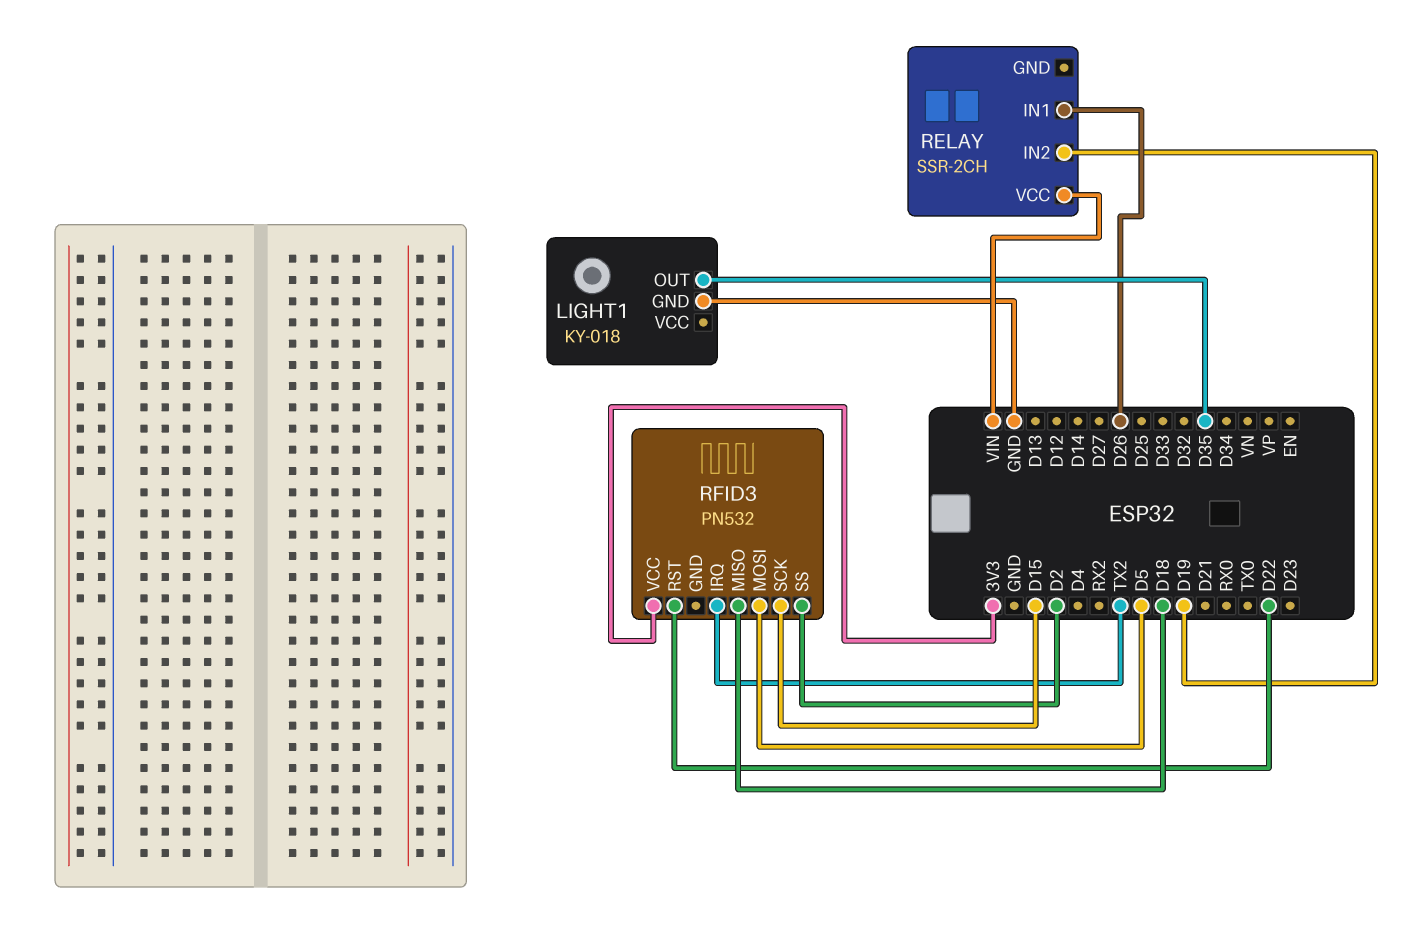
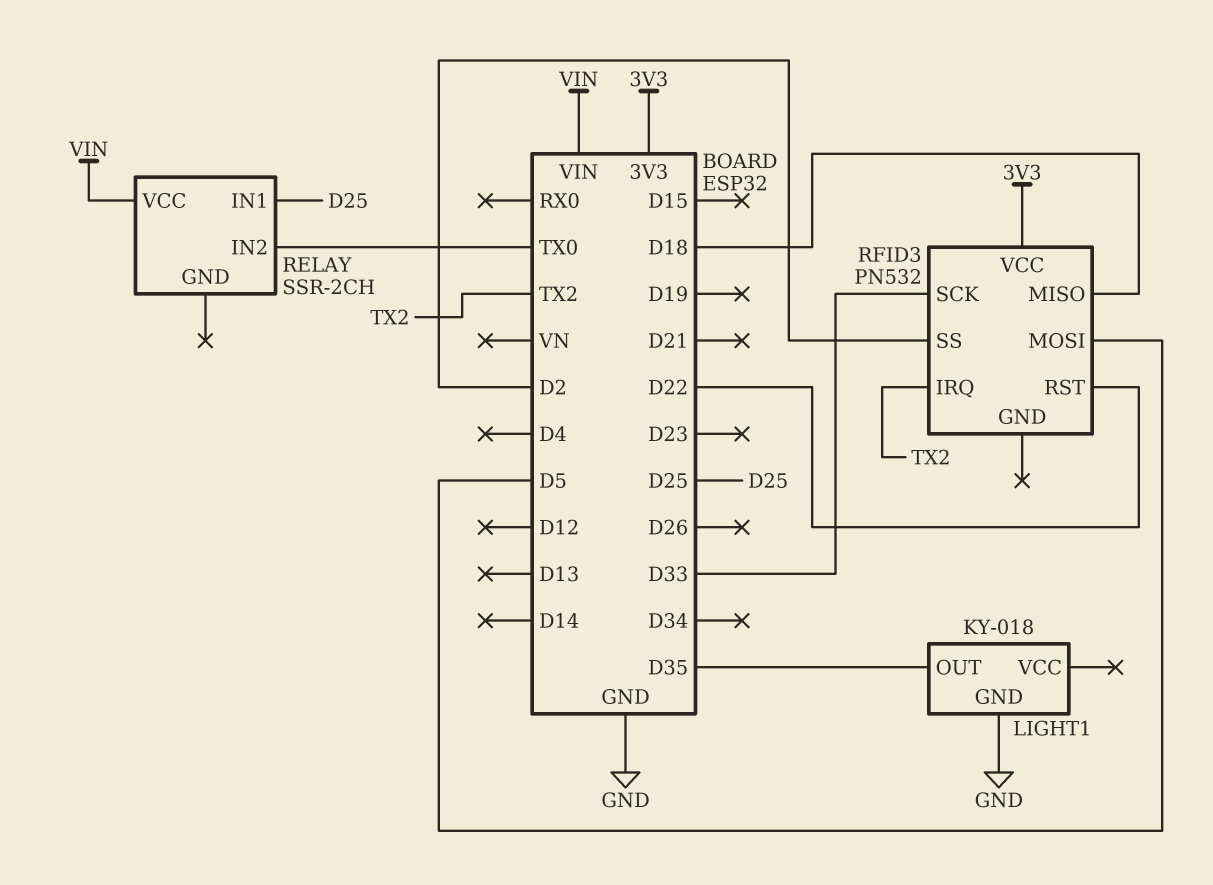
RELAY pin IN1: D26 -> D25
RELAY pin IN2: D19 -> TX0
RFID3 pin SCK: D15 -> D33

